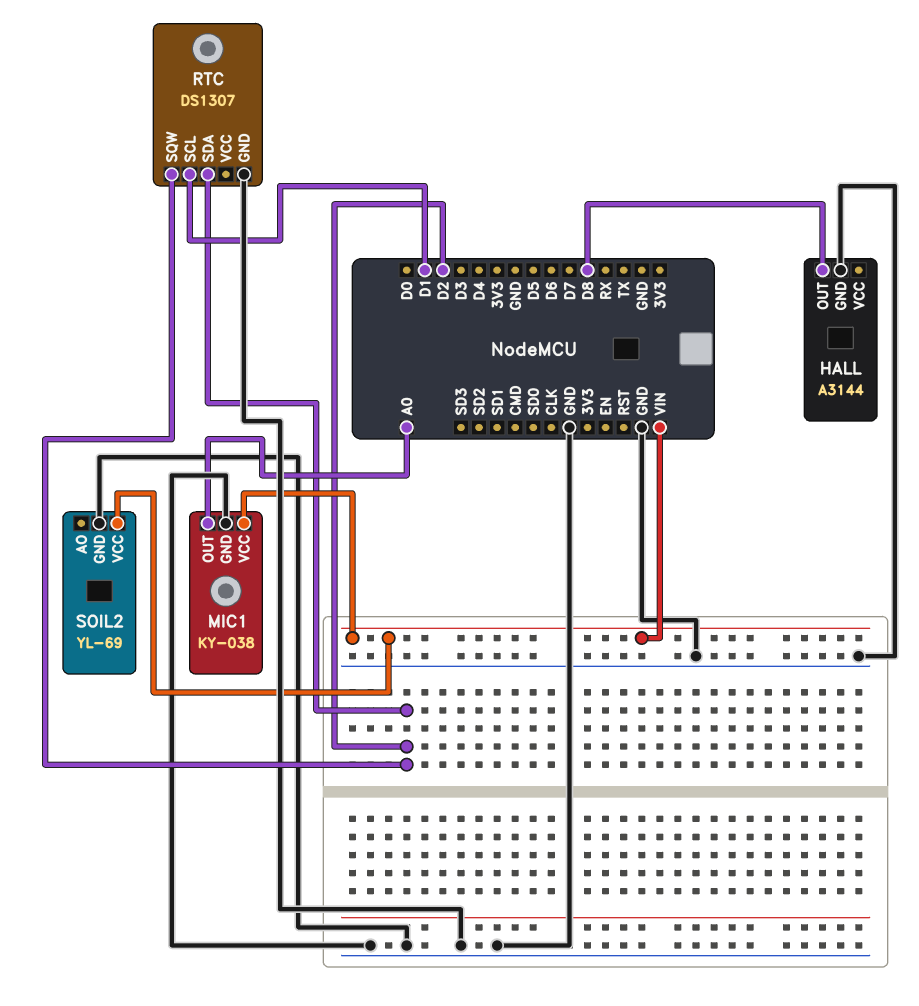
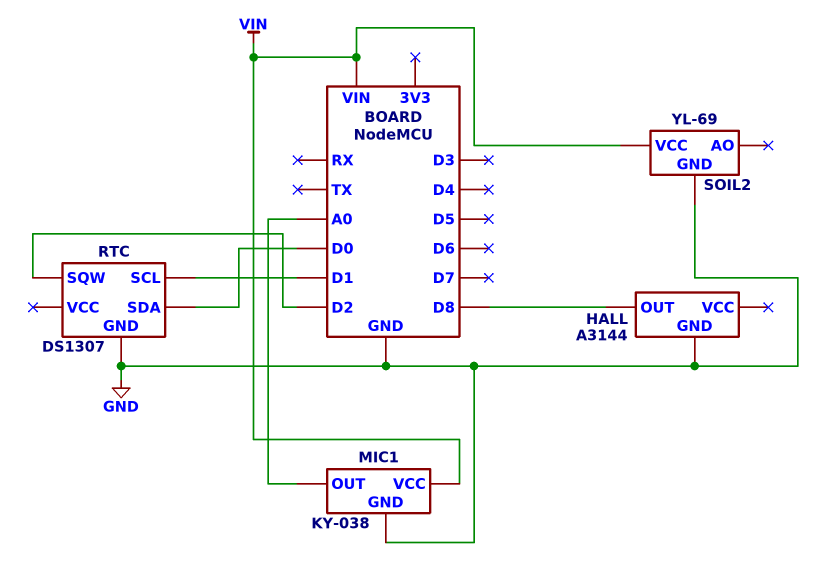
RTC pin SDA: D2 -> D0

